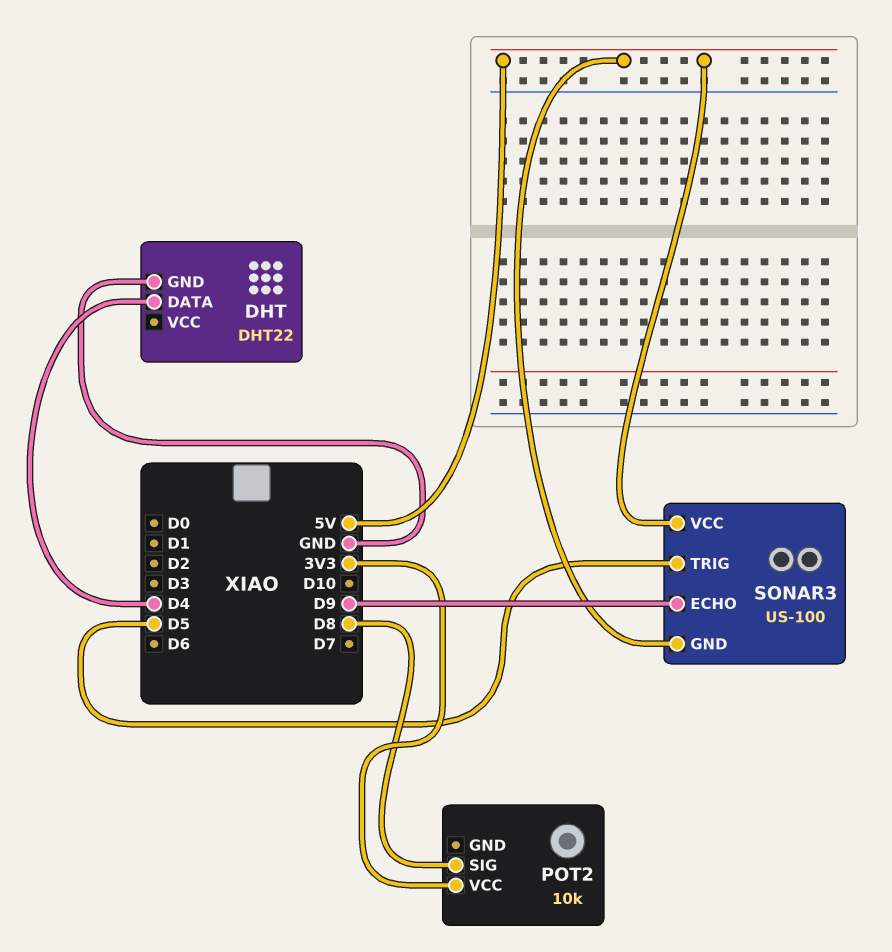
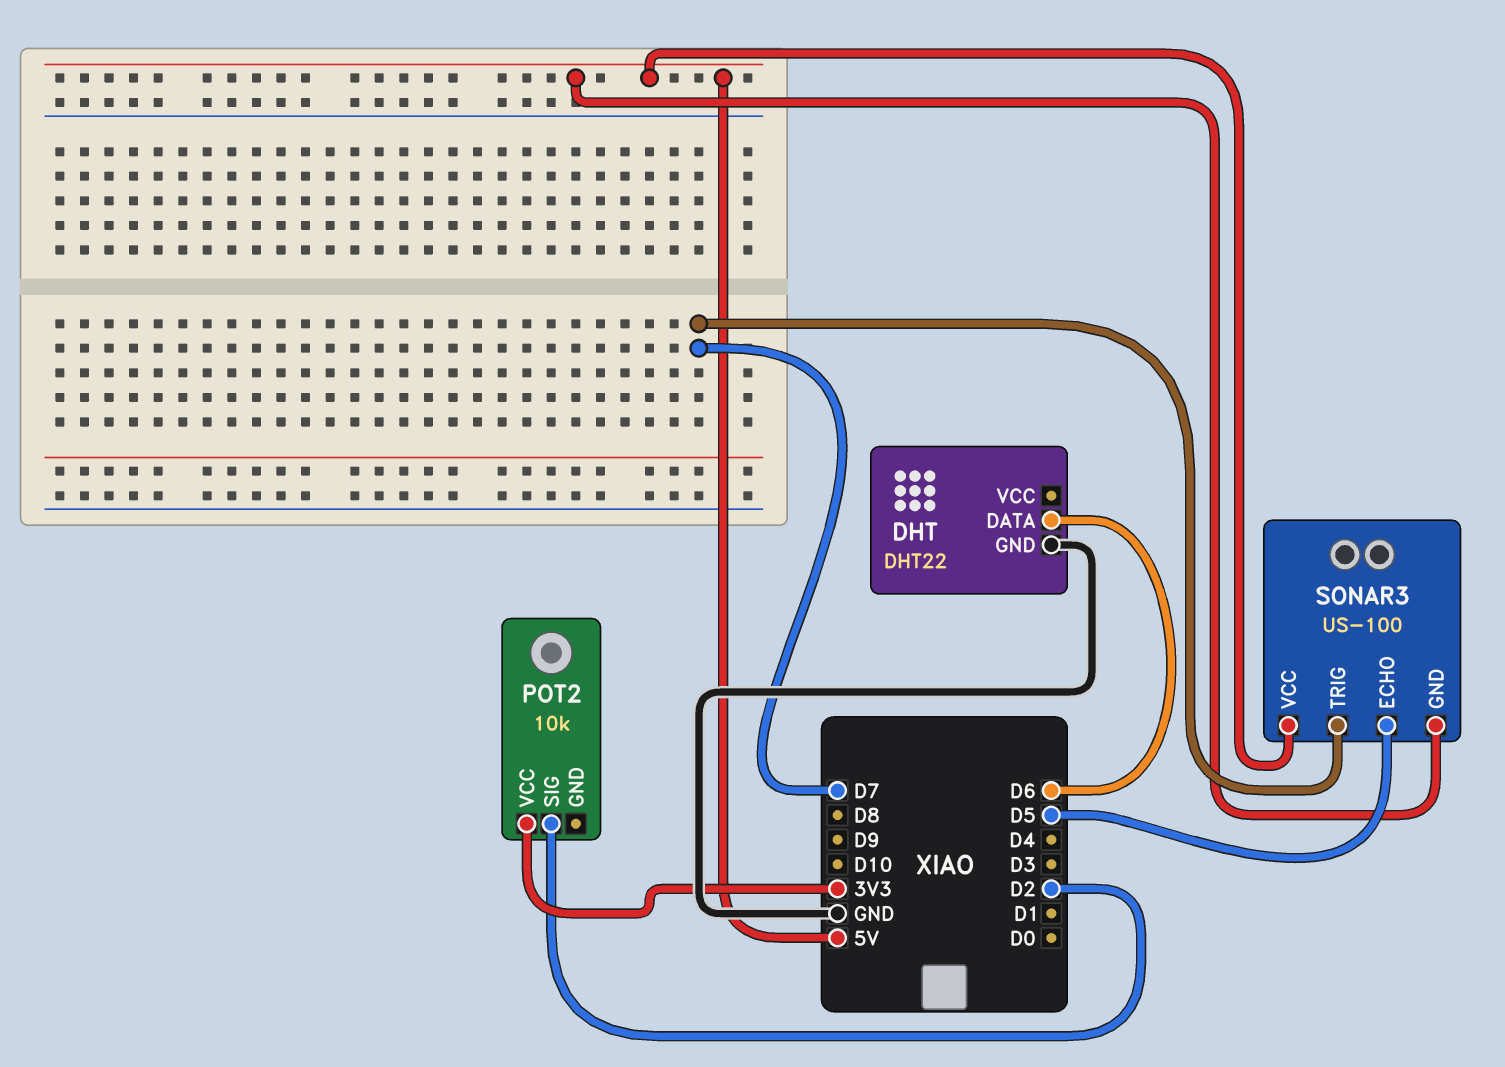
DHT pin DATA: D4 -> D6
POT2 pin SIG: D8 -> D2
SONAR3 pin ECHO: D9 -> D5
SONAR3 pin TRIG: D5 -> D7

